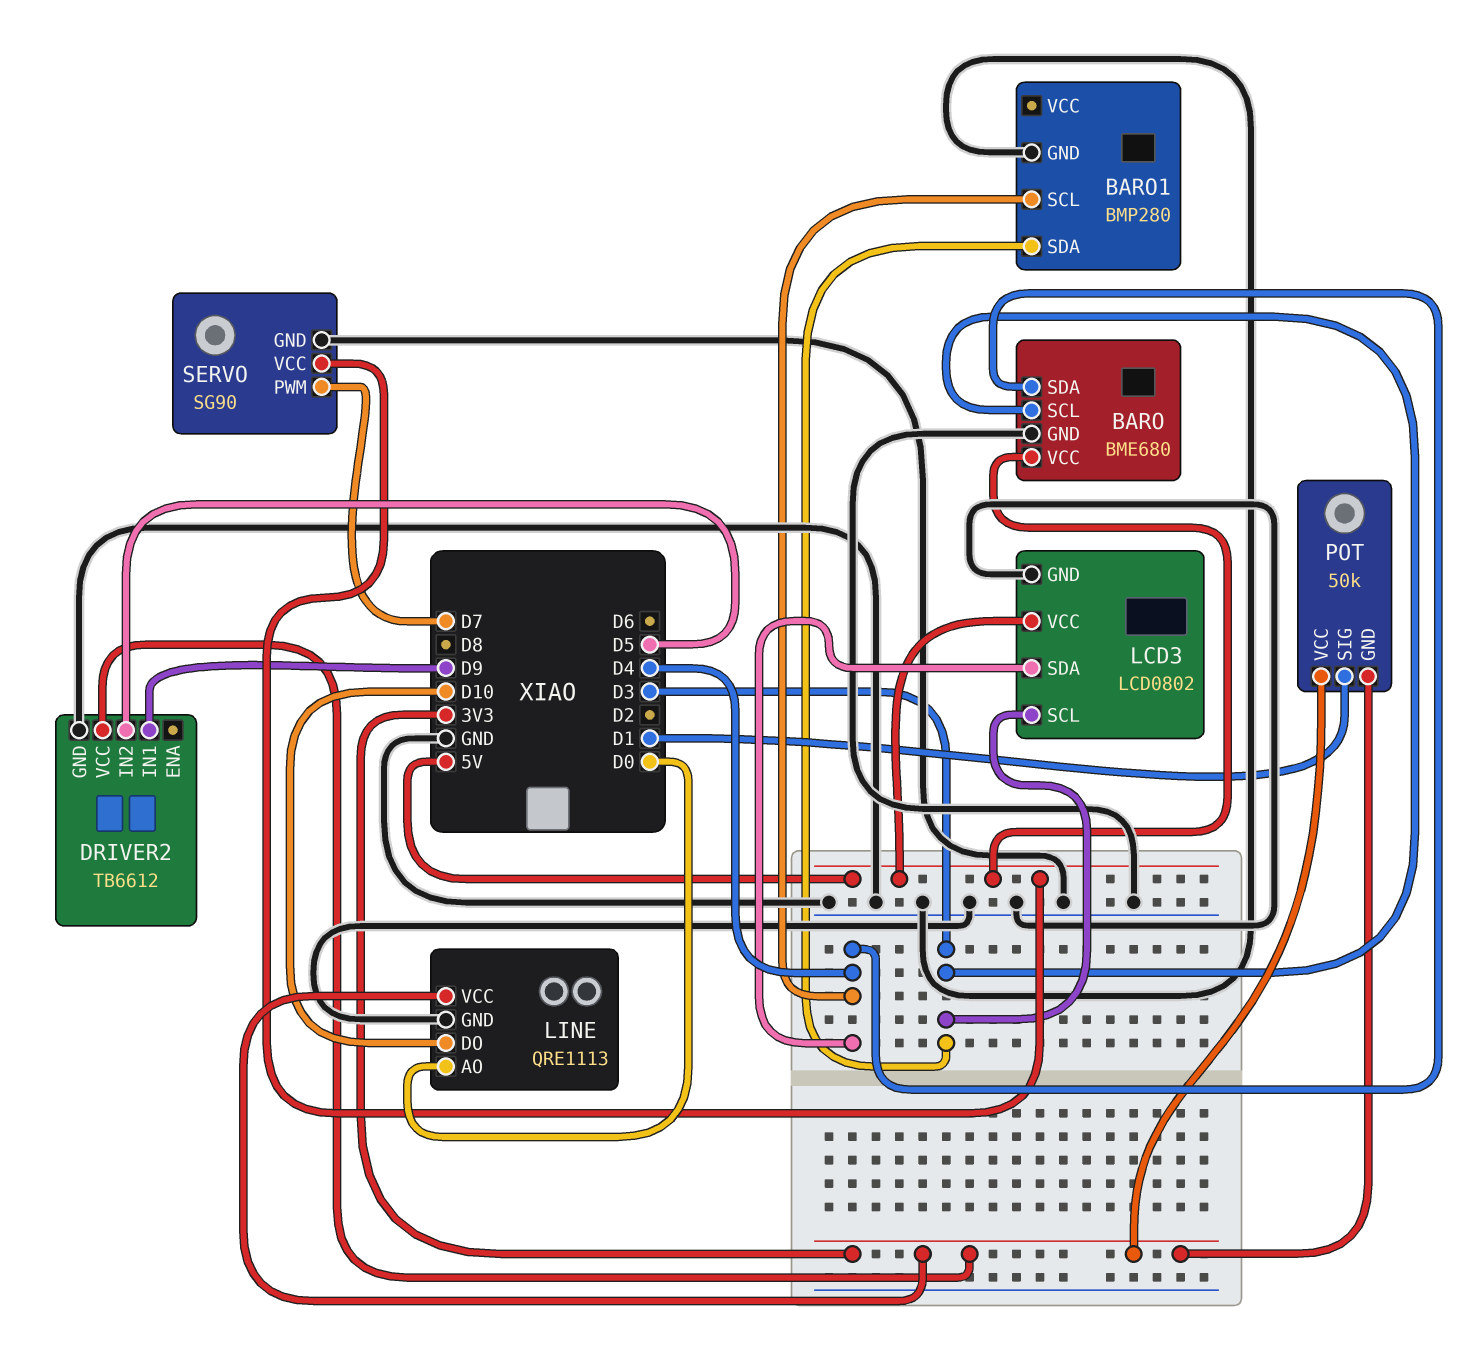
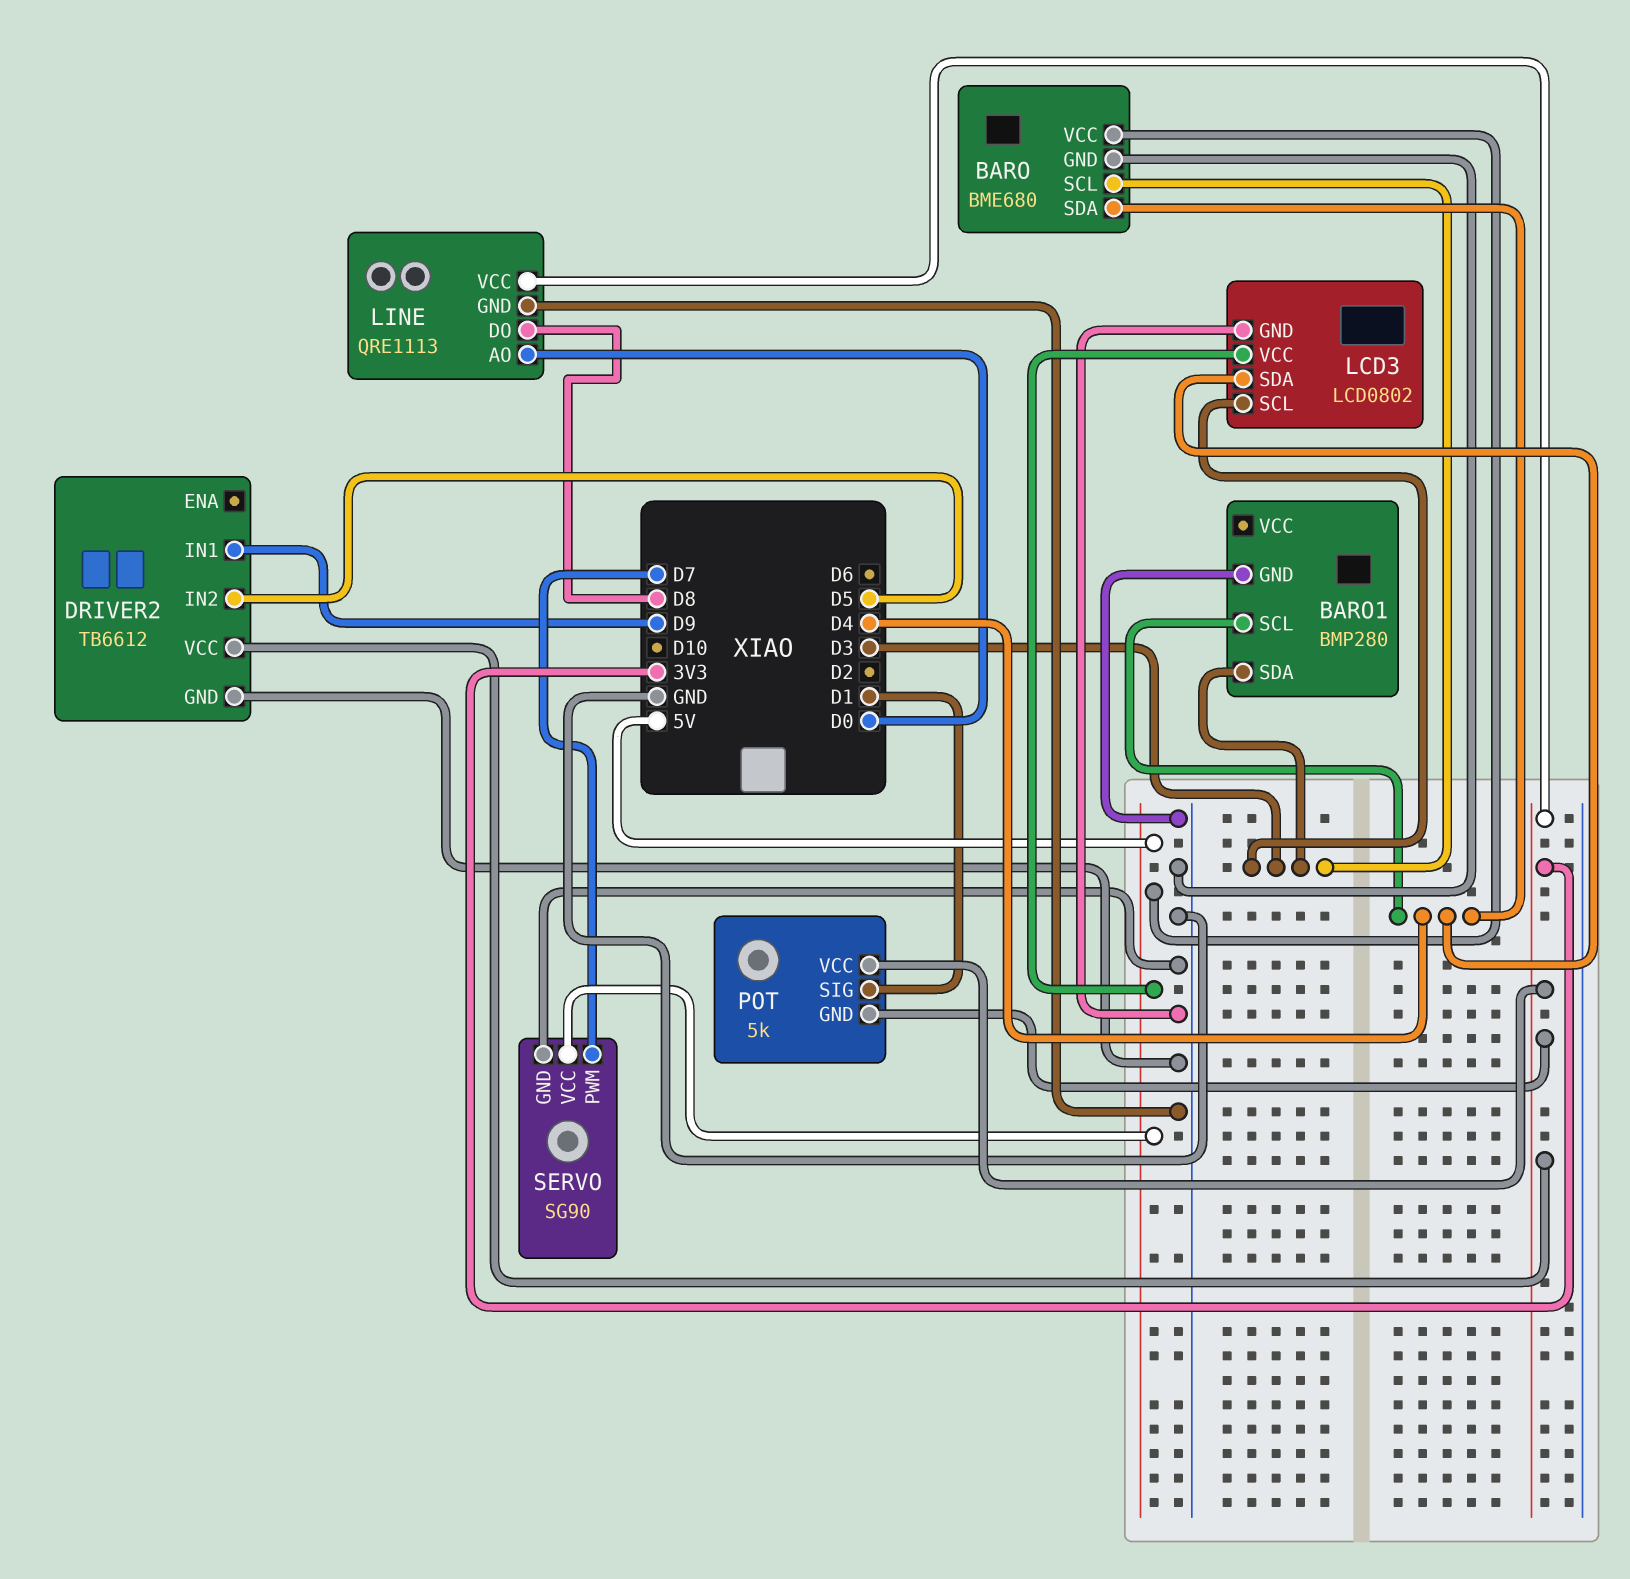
LINE pin DO: D10 -> D8
POT: 50k -> 5k

